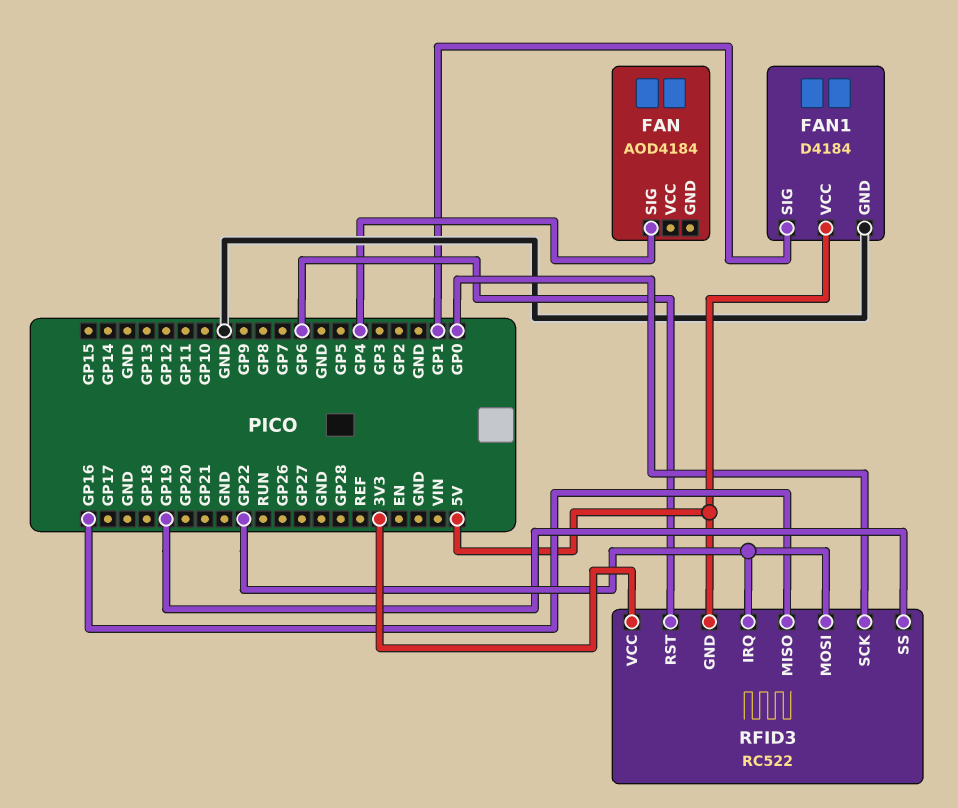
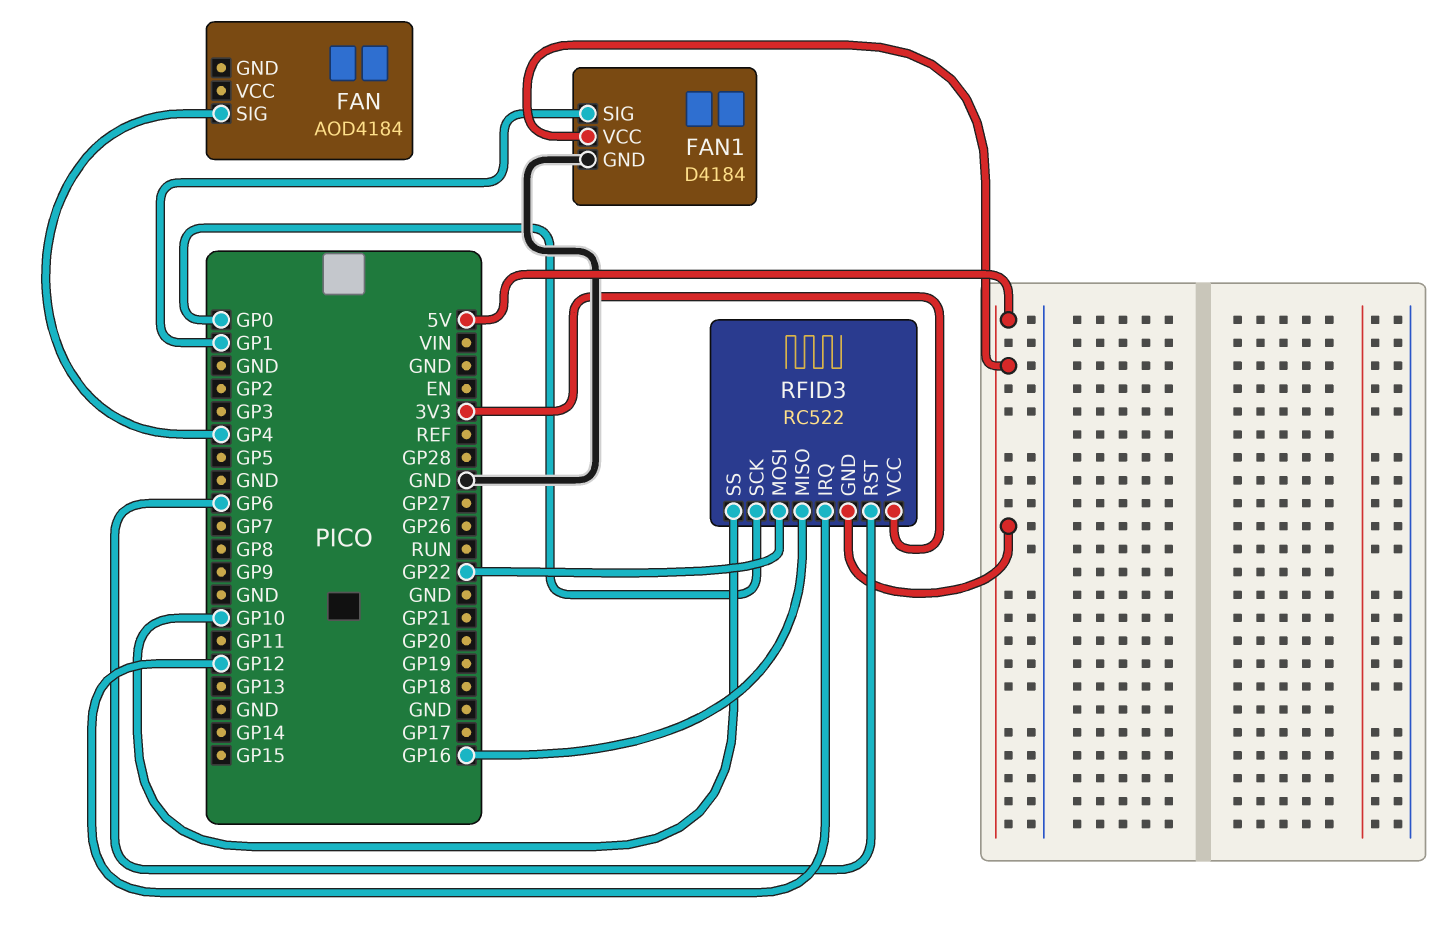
RFID3 pin IRQ: GP22 -> GP12
RFID3 pin SS: GP19 -> GP10

